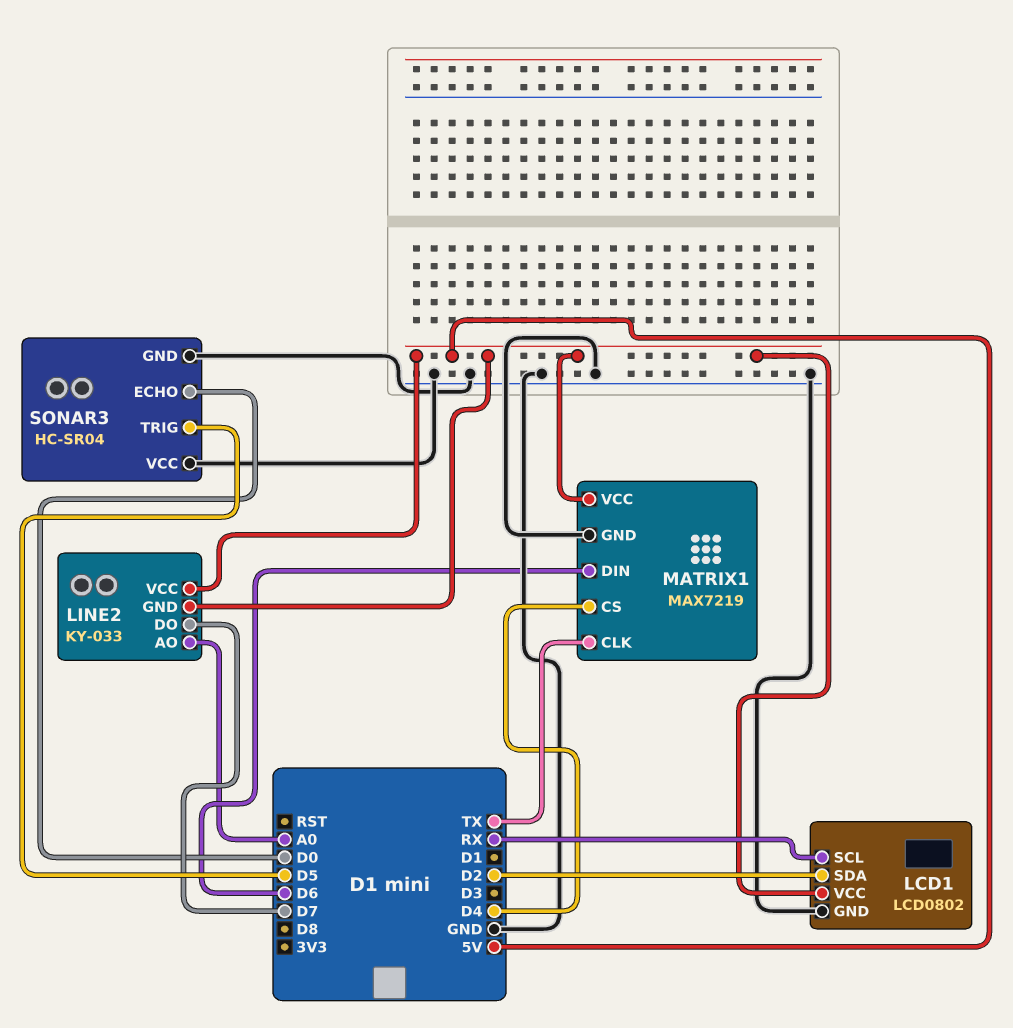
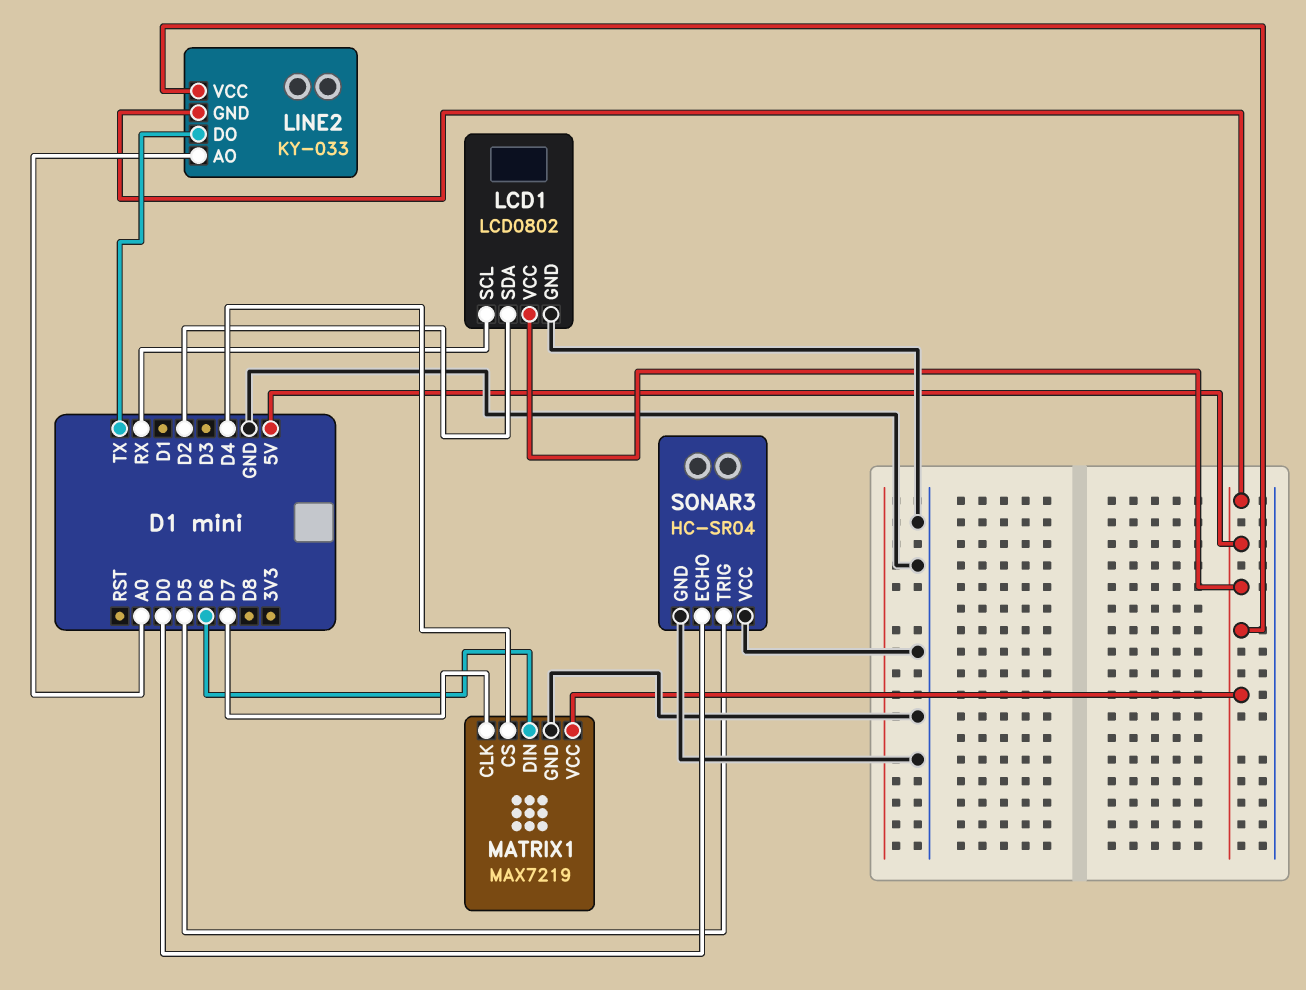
LINE2 pin DO: D7 -> TX
MATRIX1 pin CLK: TX -> D7

